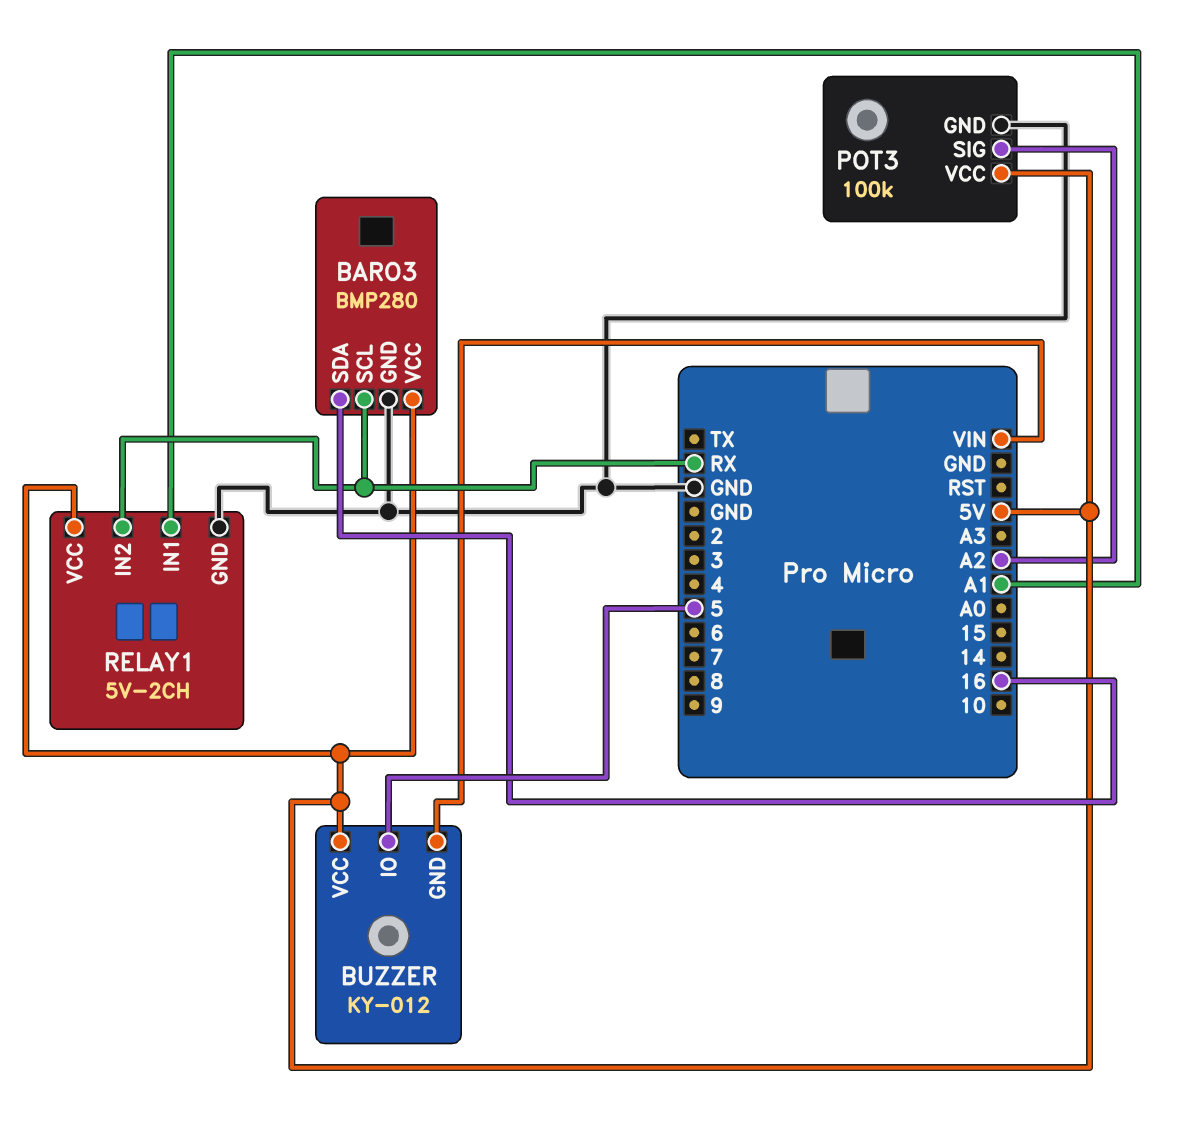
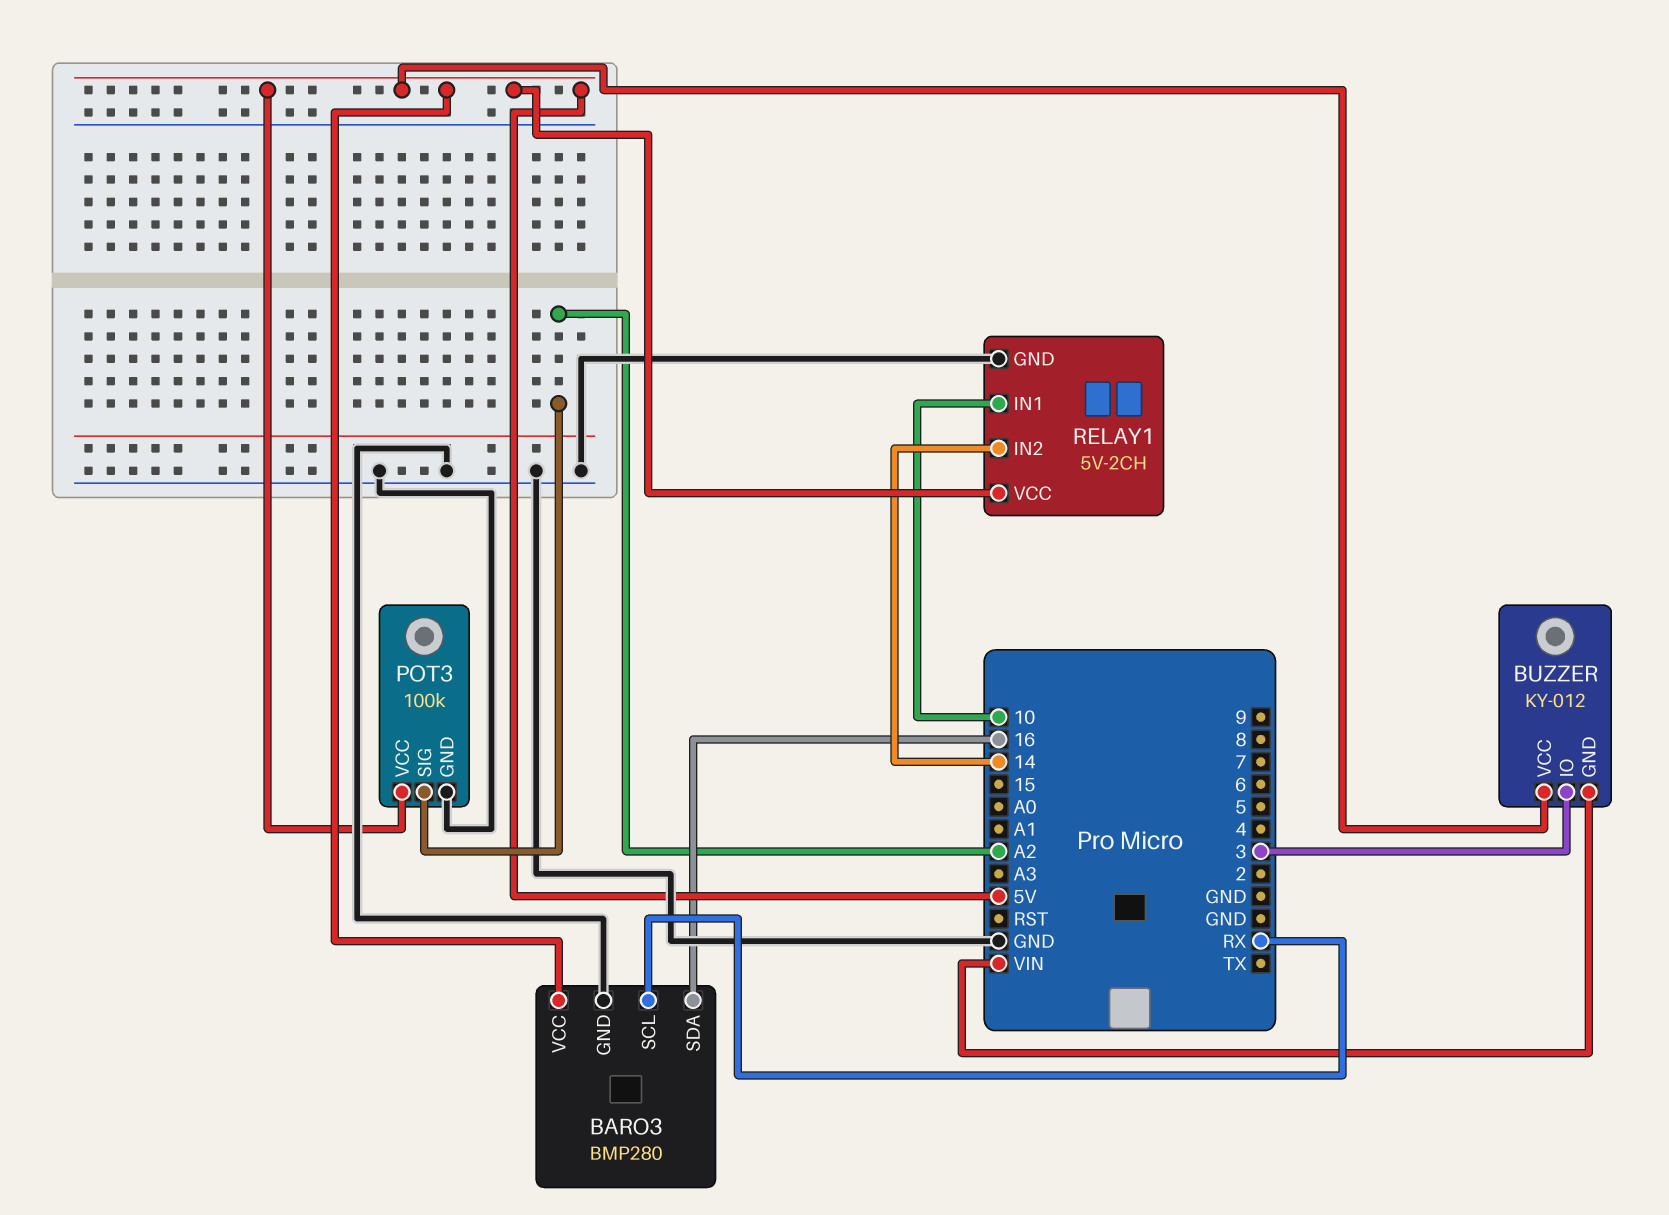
BUZZER pin IO: 5 -> 3
RELAY1 pin IN1: A1 -> 10
RELAY1 pin IN2: RX -> 14

